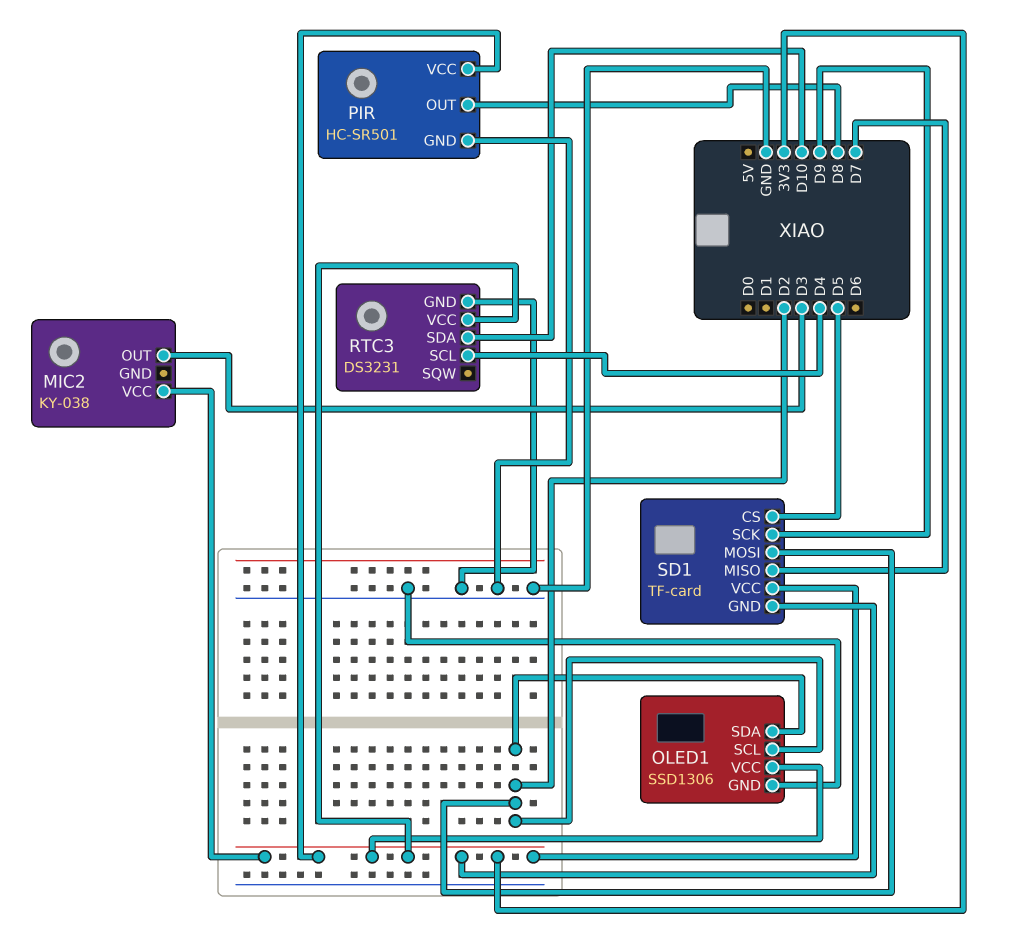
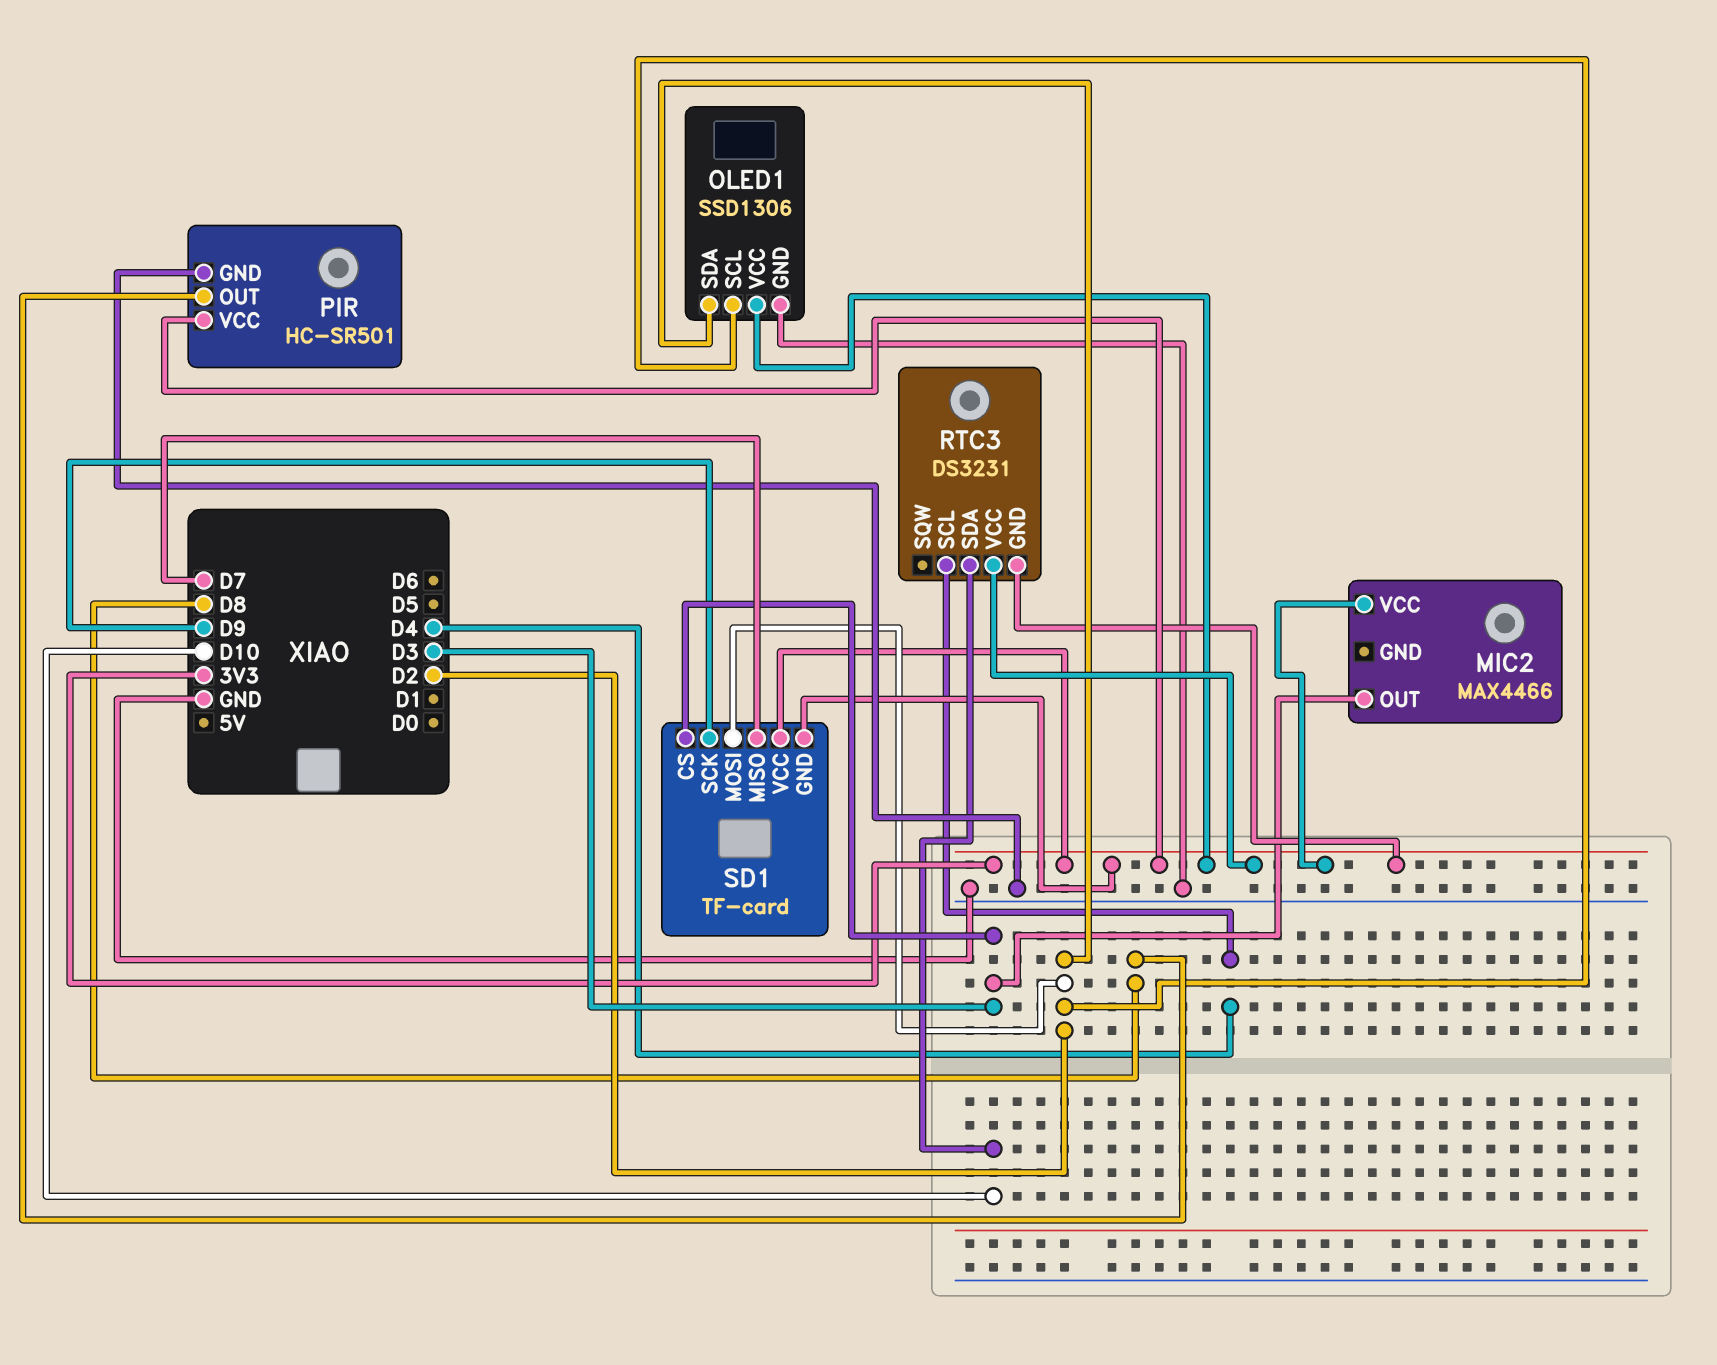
MIC2: KY-038 -> MAX4466
RTC3 pin GND: GND -> 3V3
SD1 pin CS: D5 -> D3

